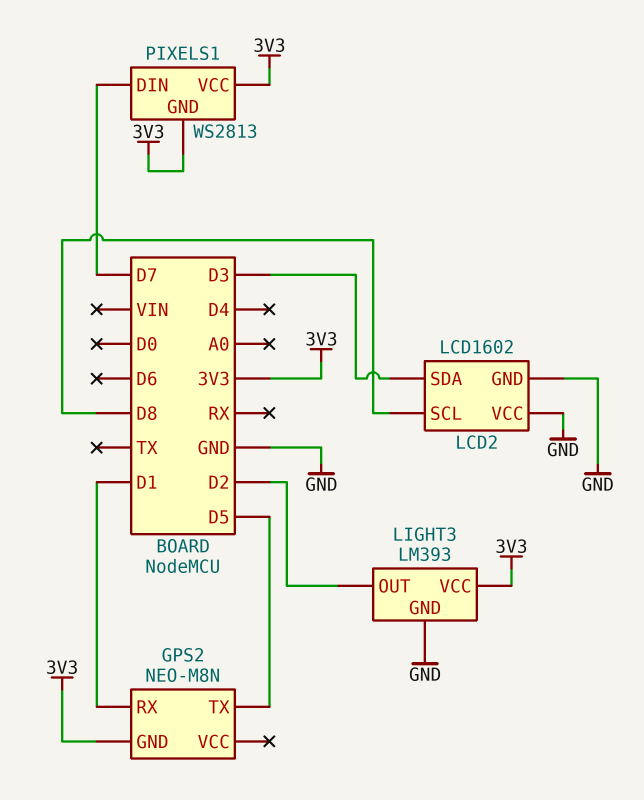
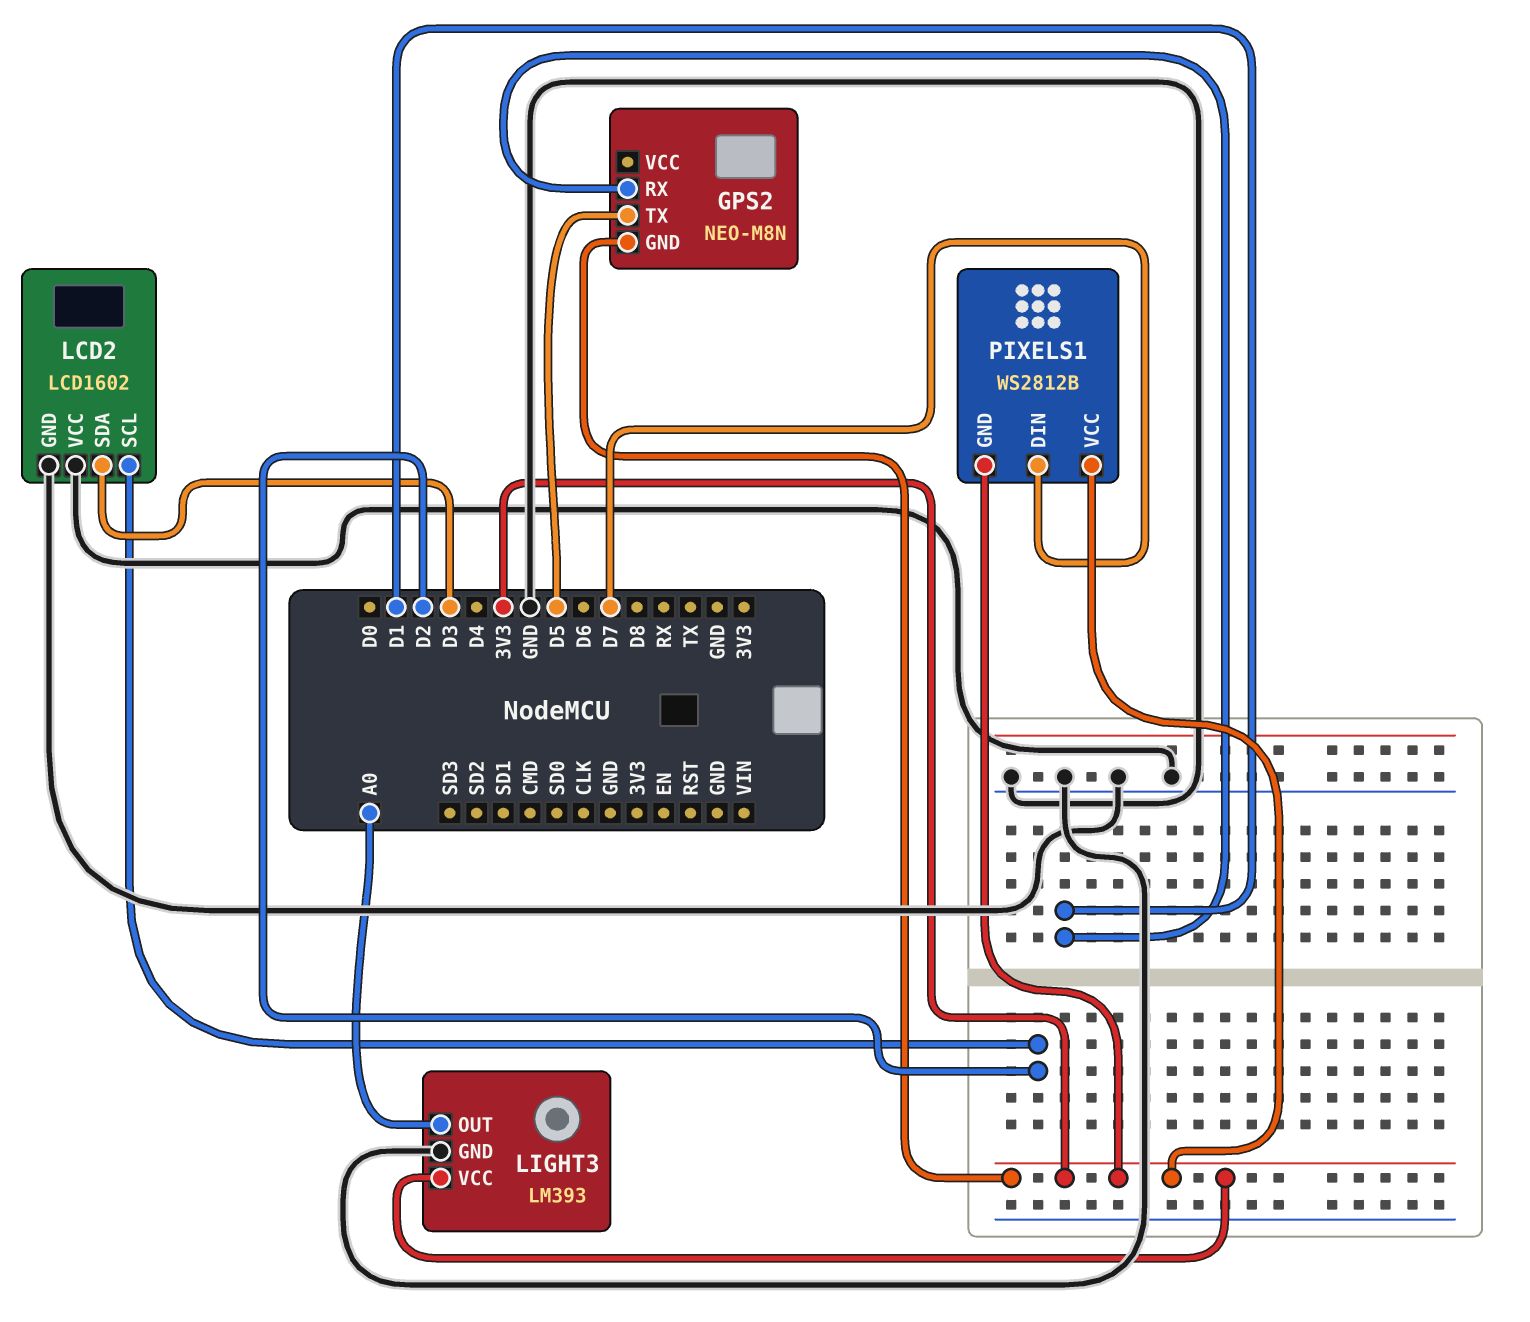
LCD2 pin SCL: D8 -> D2
LIGHT3 pin OUT: D2 -> A0
PIXELS1: WS2813 -> WS2812B

